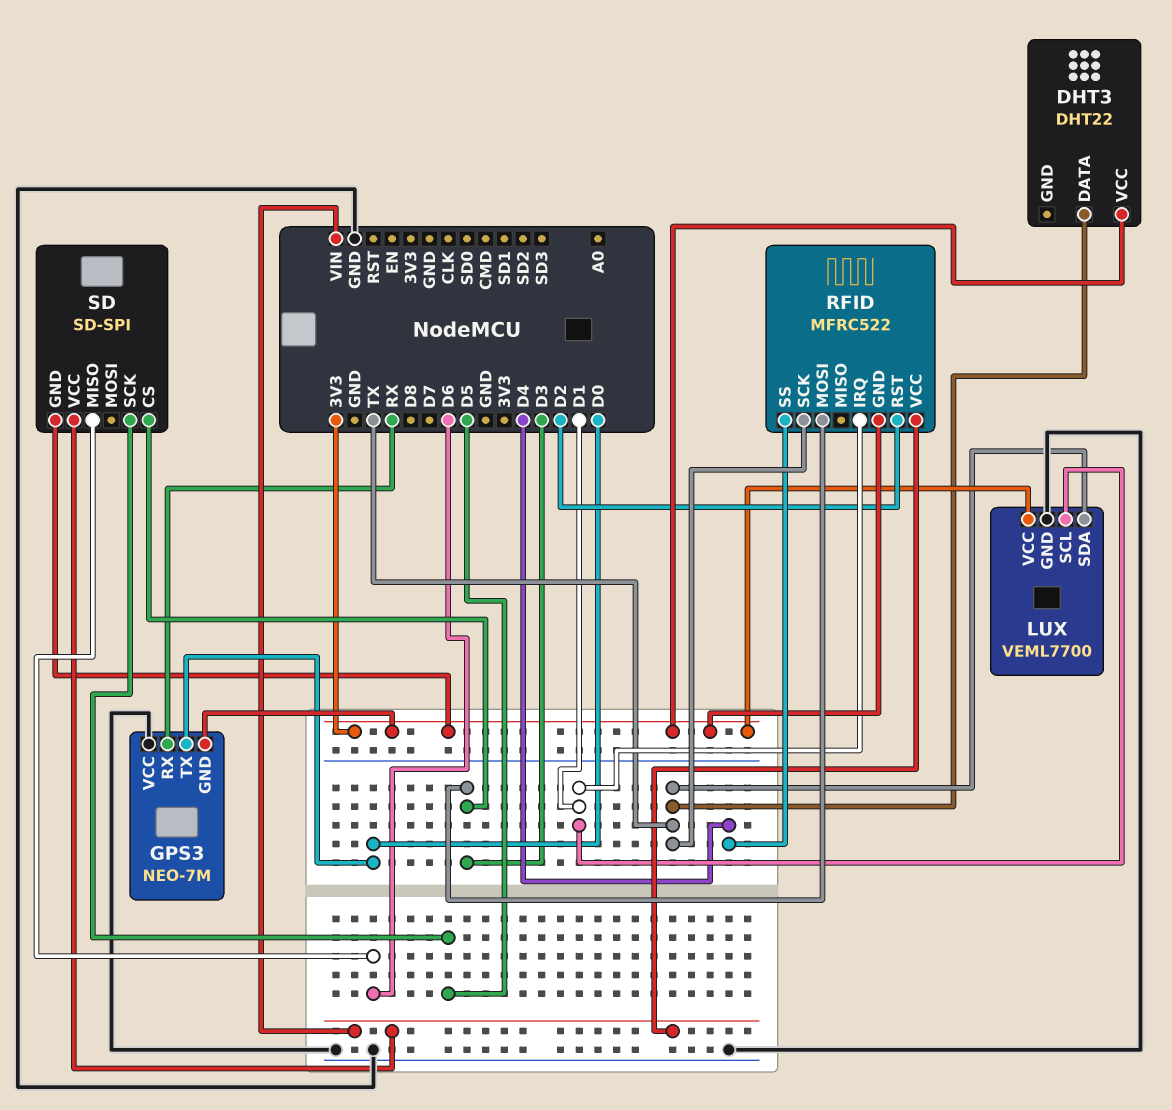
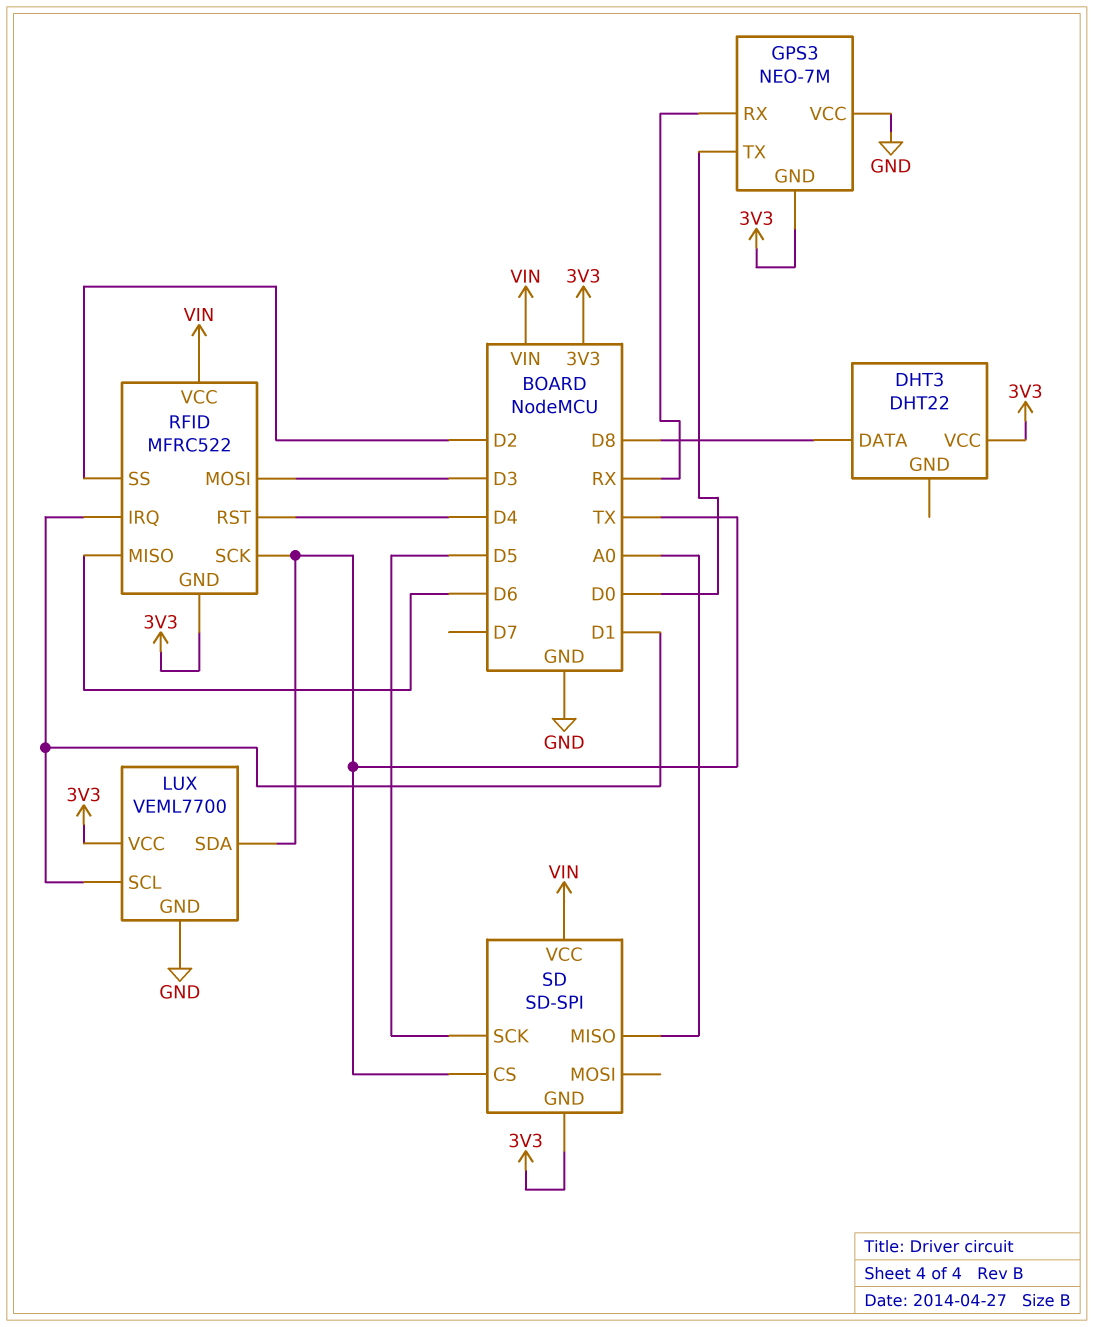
DHT3 pin DATA: TX -> D8
RFID pin MISO: none -> D6
RFID pin RST: D2 -> D4
RFID pin SS: D4 -> D2
SD pin CS: D3 -> TX
SD pin MISO: D6 -> A0

